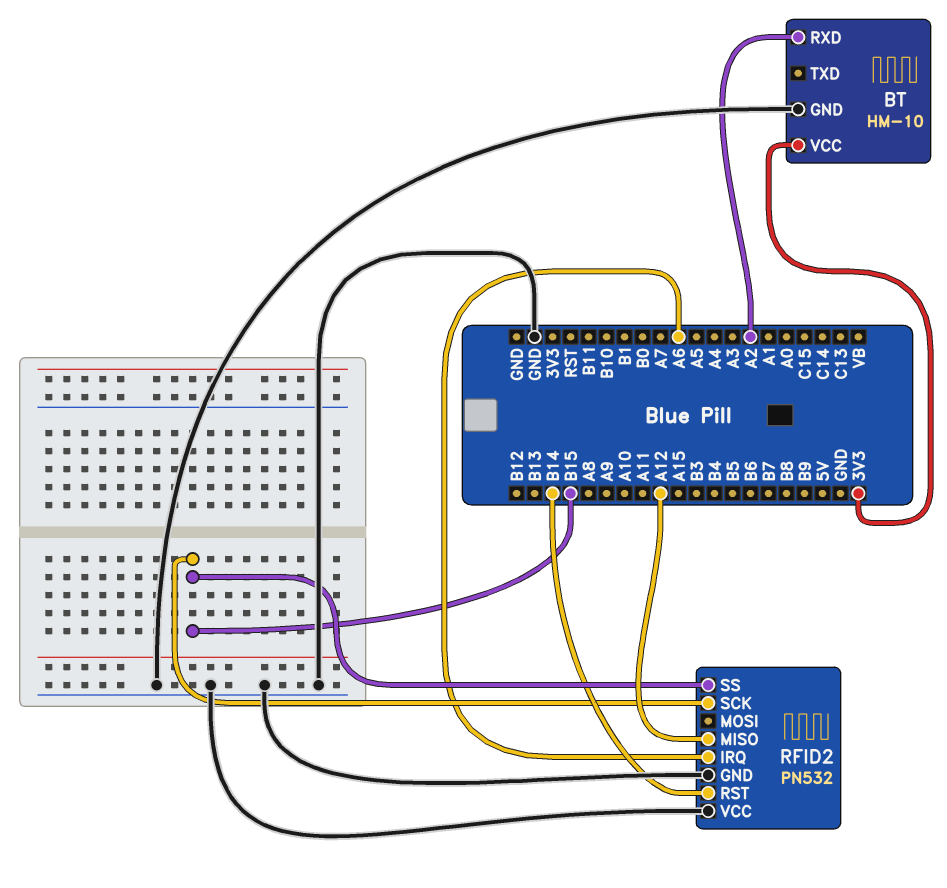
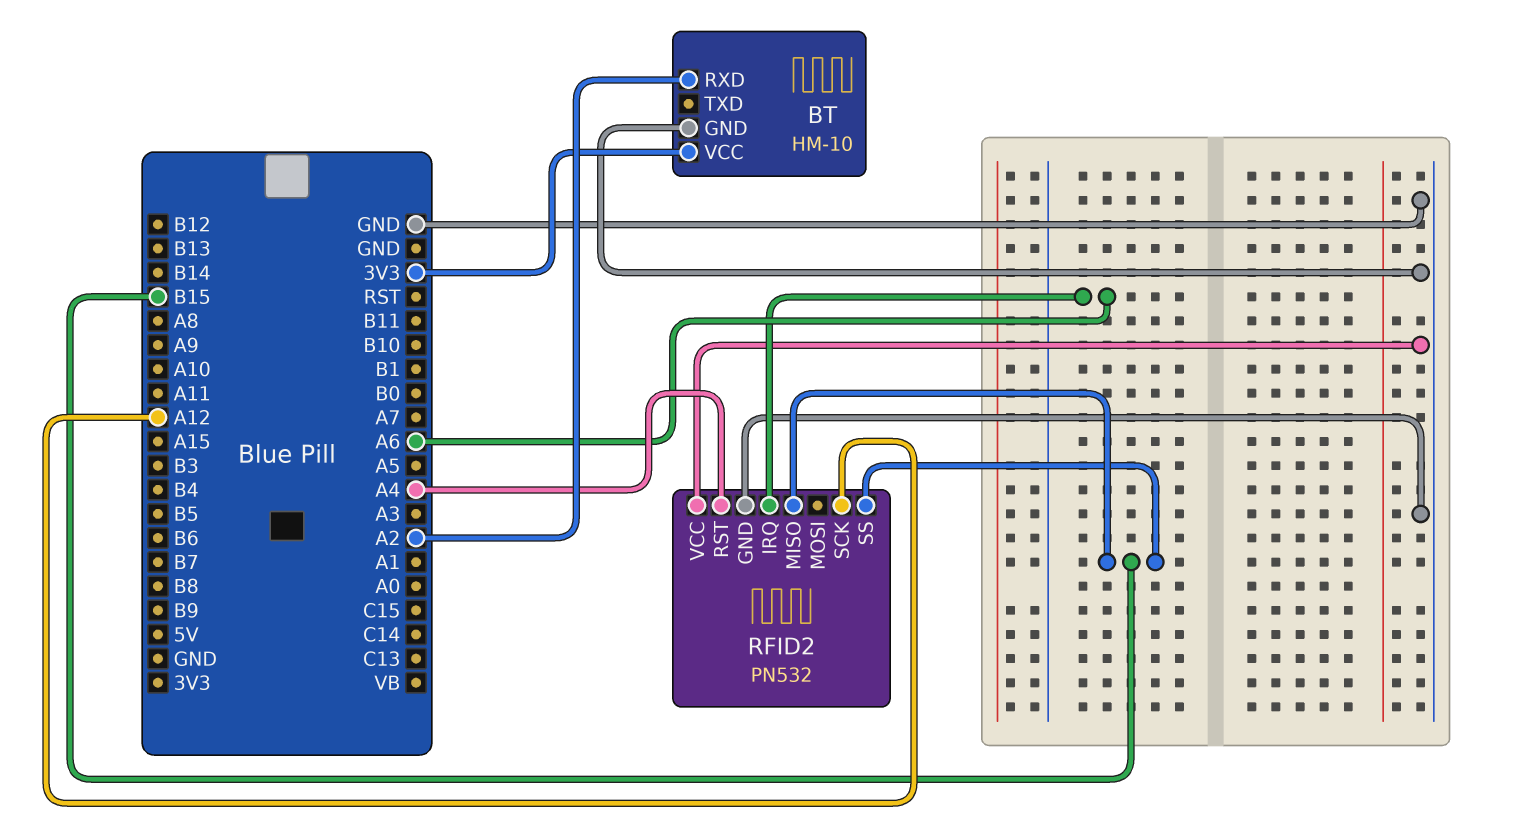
RFID2 pin MISO: A12 -> B15
RFID2 pin RST: B14 -> A4
RFID2 pin SCK: B15 -> A12

